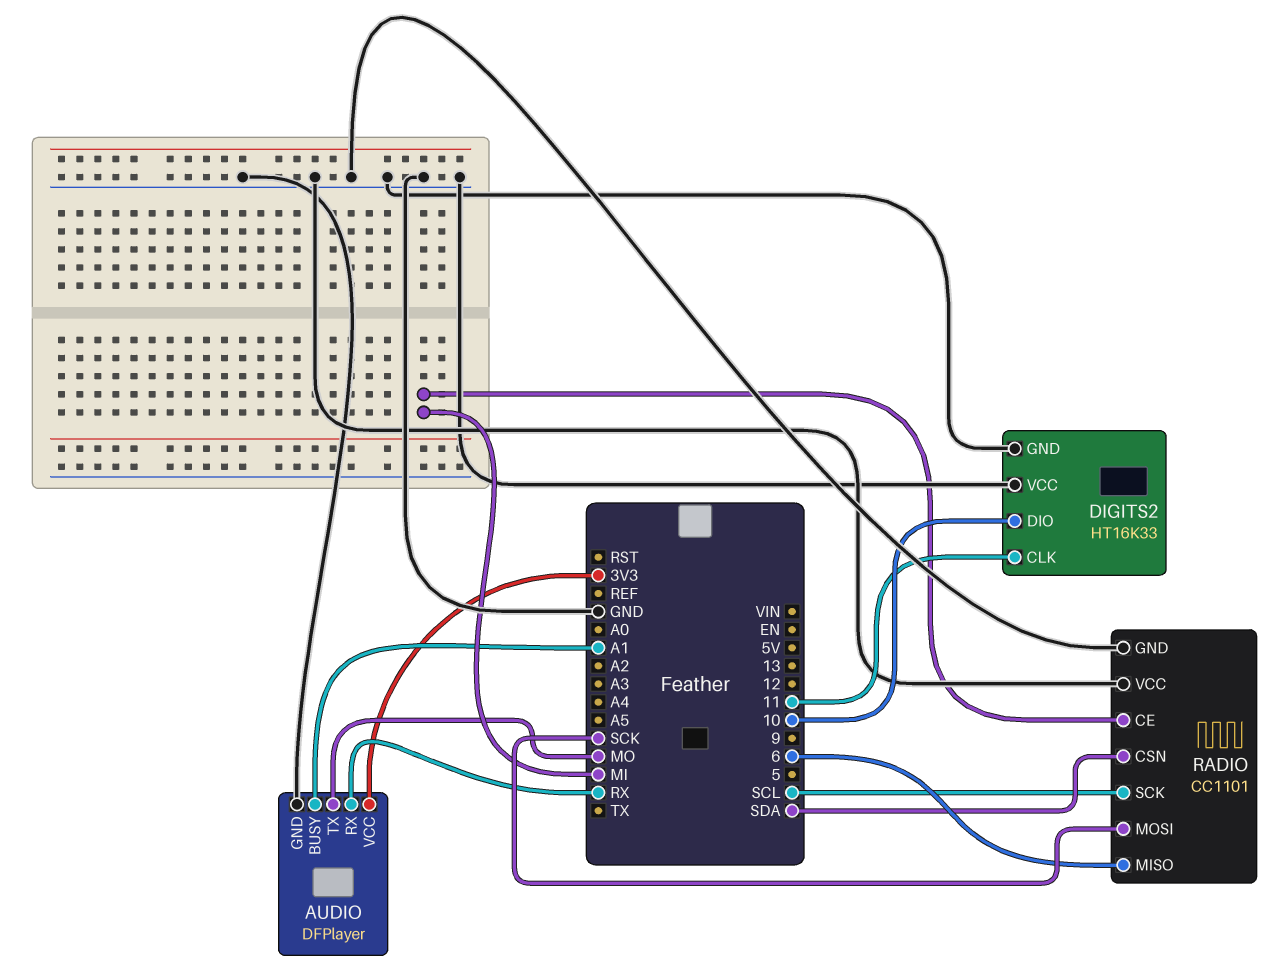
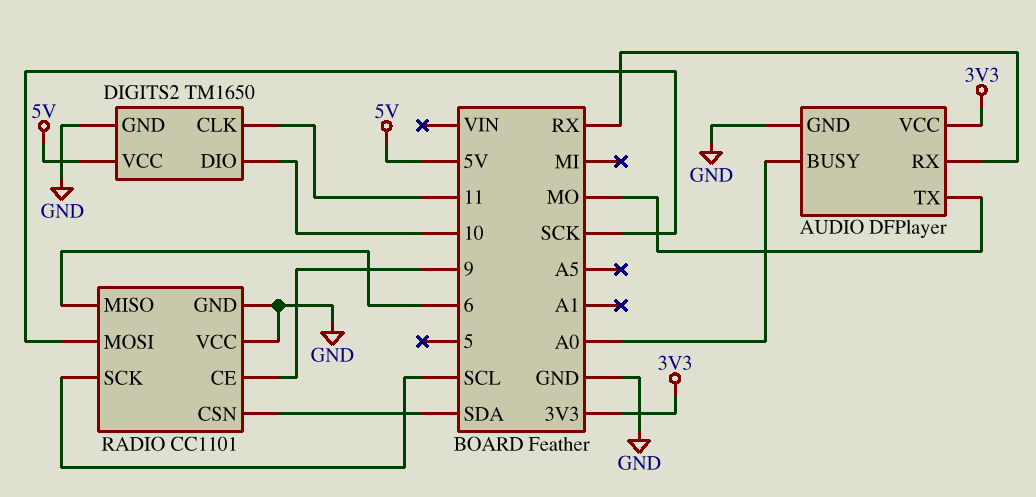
AUDIO pin BUSY: A1 -> A0
DIGITS2: HT16K33 -> TM1650
DIGITS2 pin VCC: GND -> 5V
RADIO pin CE: MI -> 9

